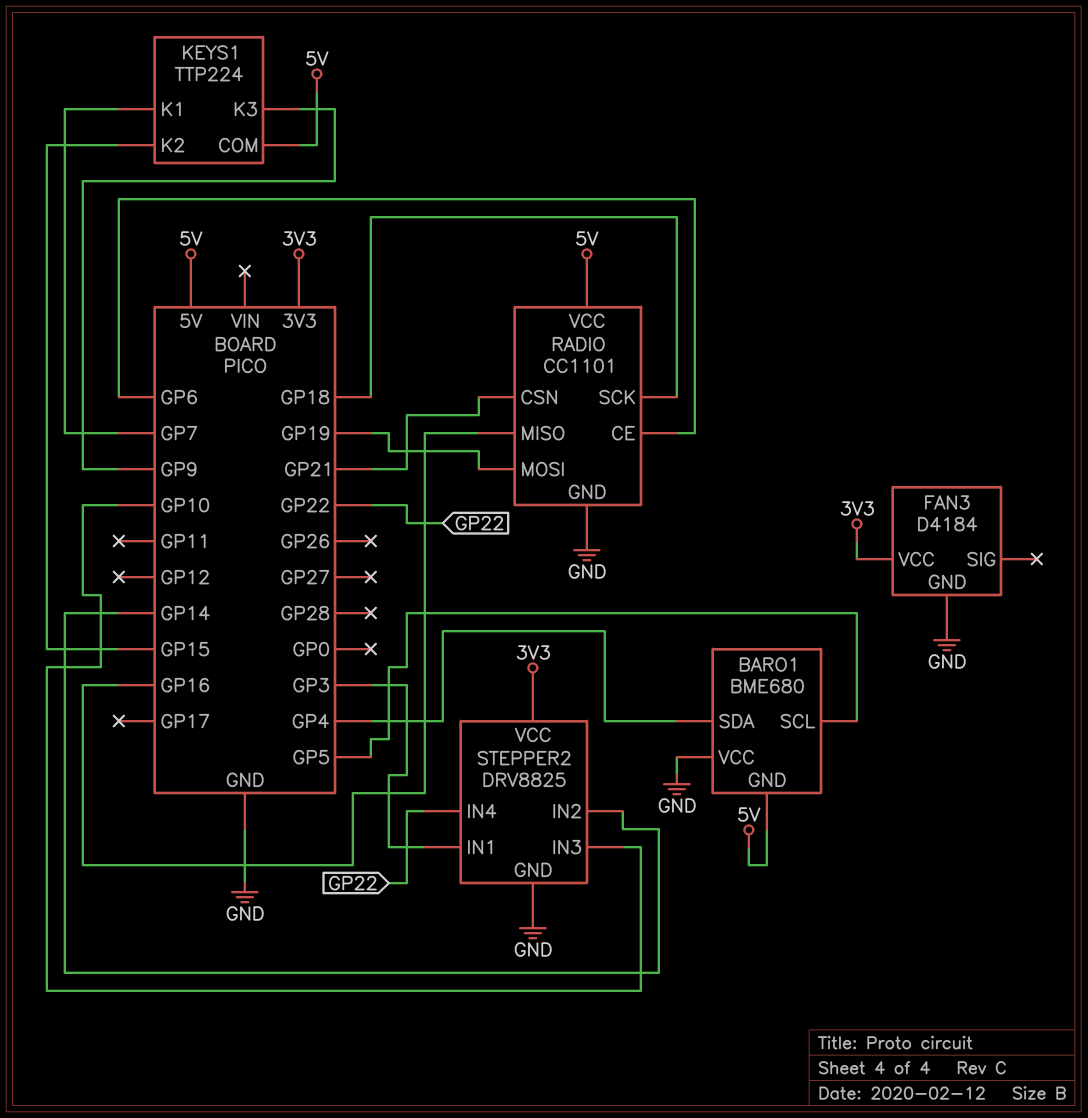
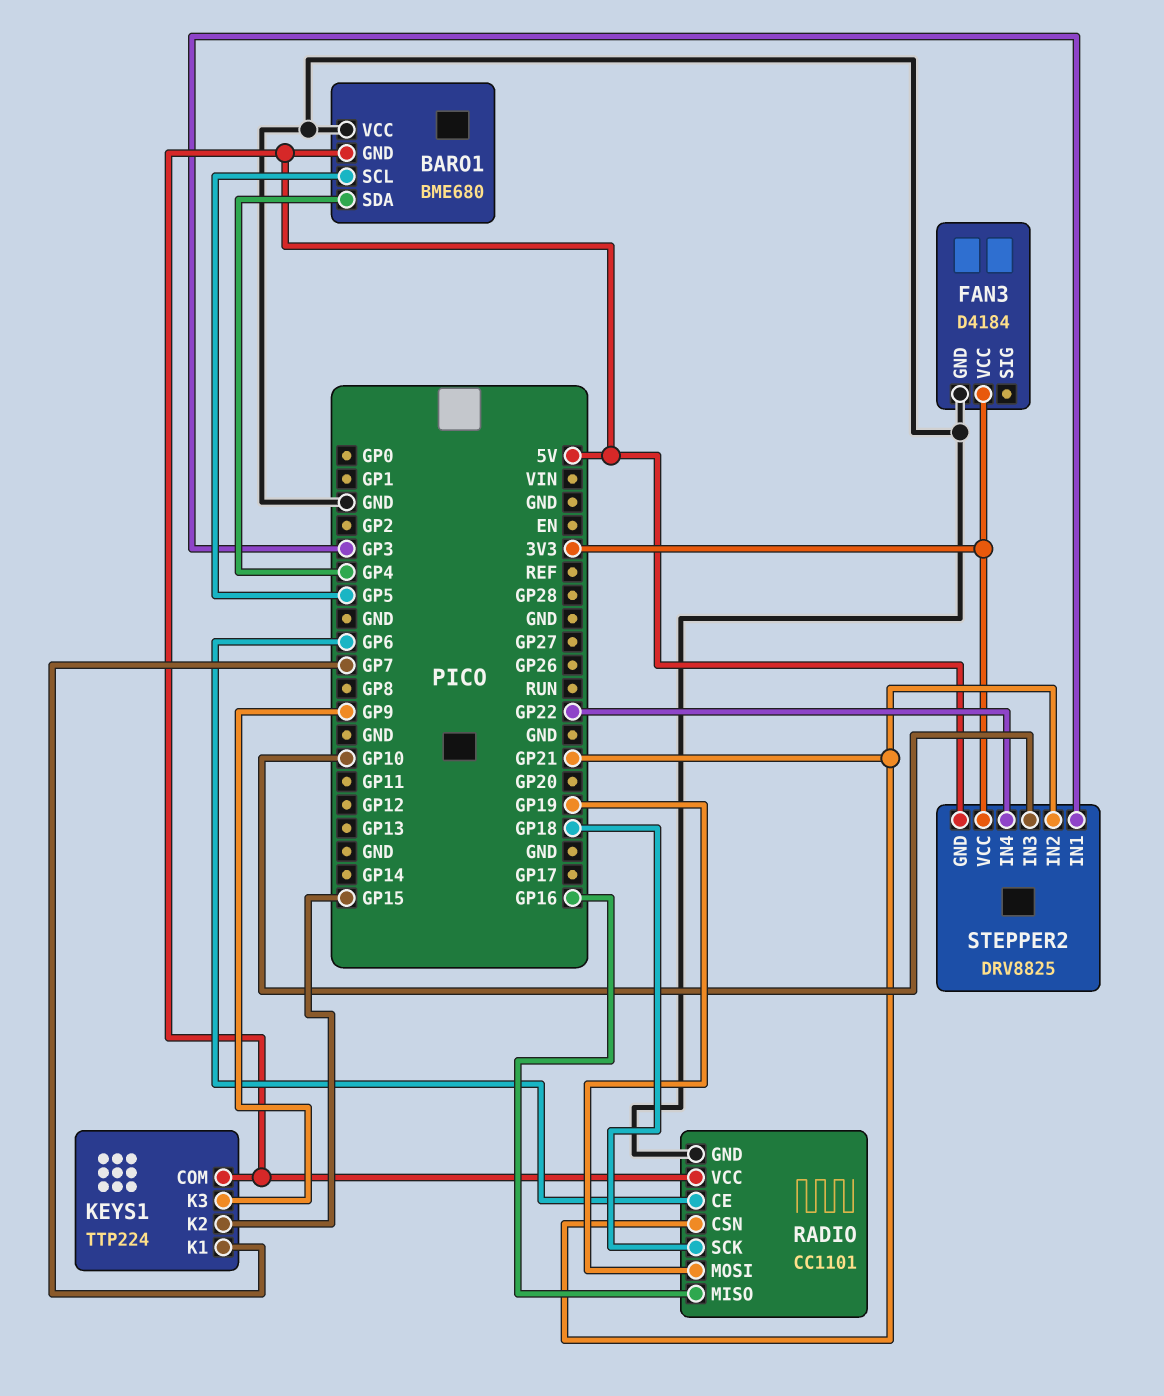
STEPPER2 pin GND: GND -> 5V
STEPPER2 pin IN2: GP14 -> GP21

